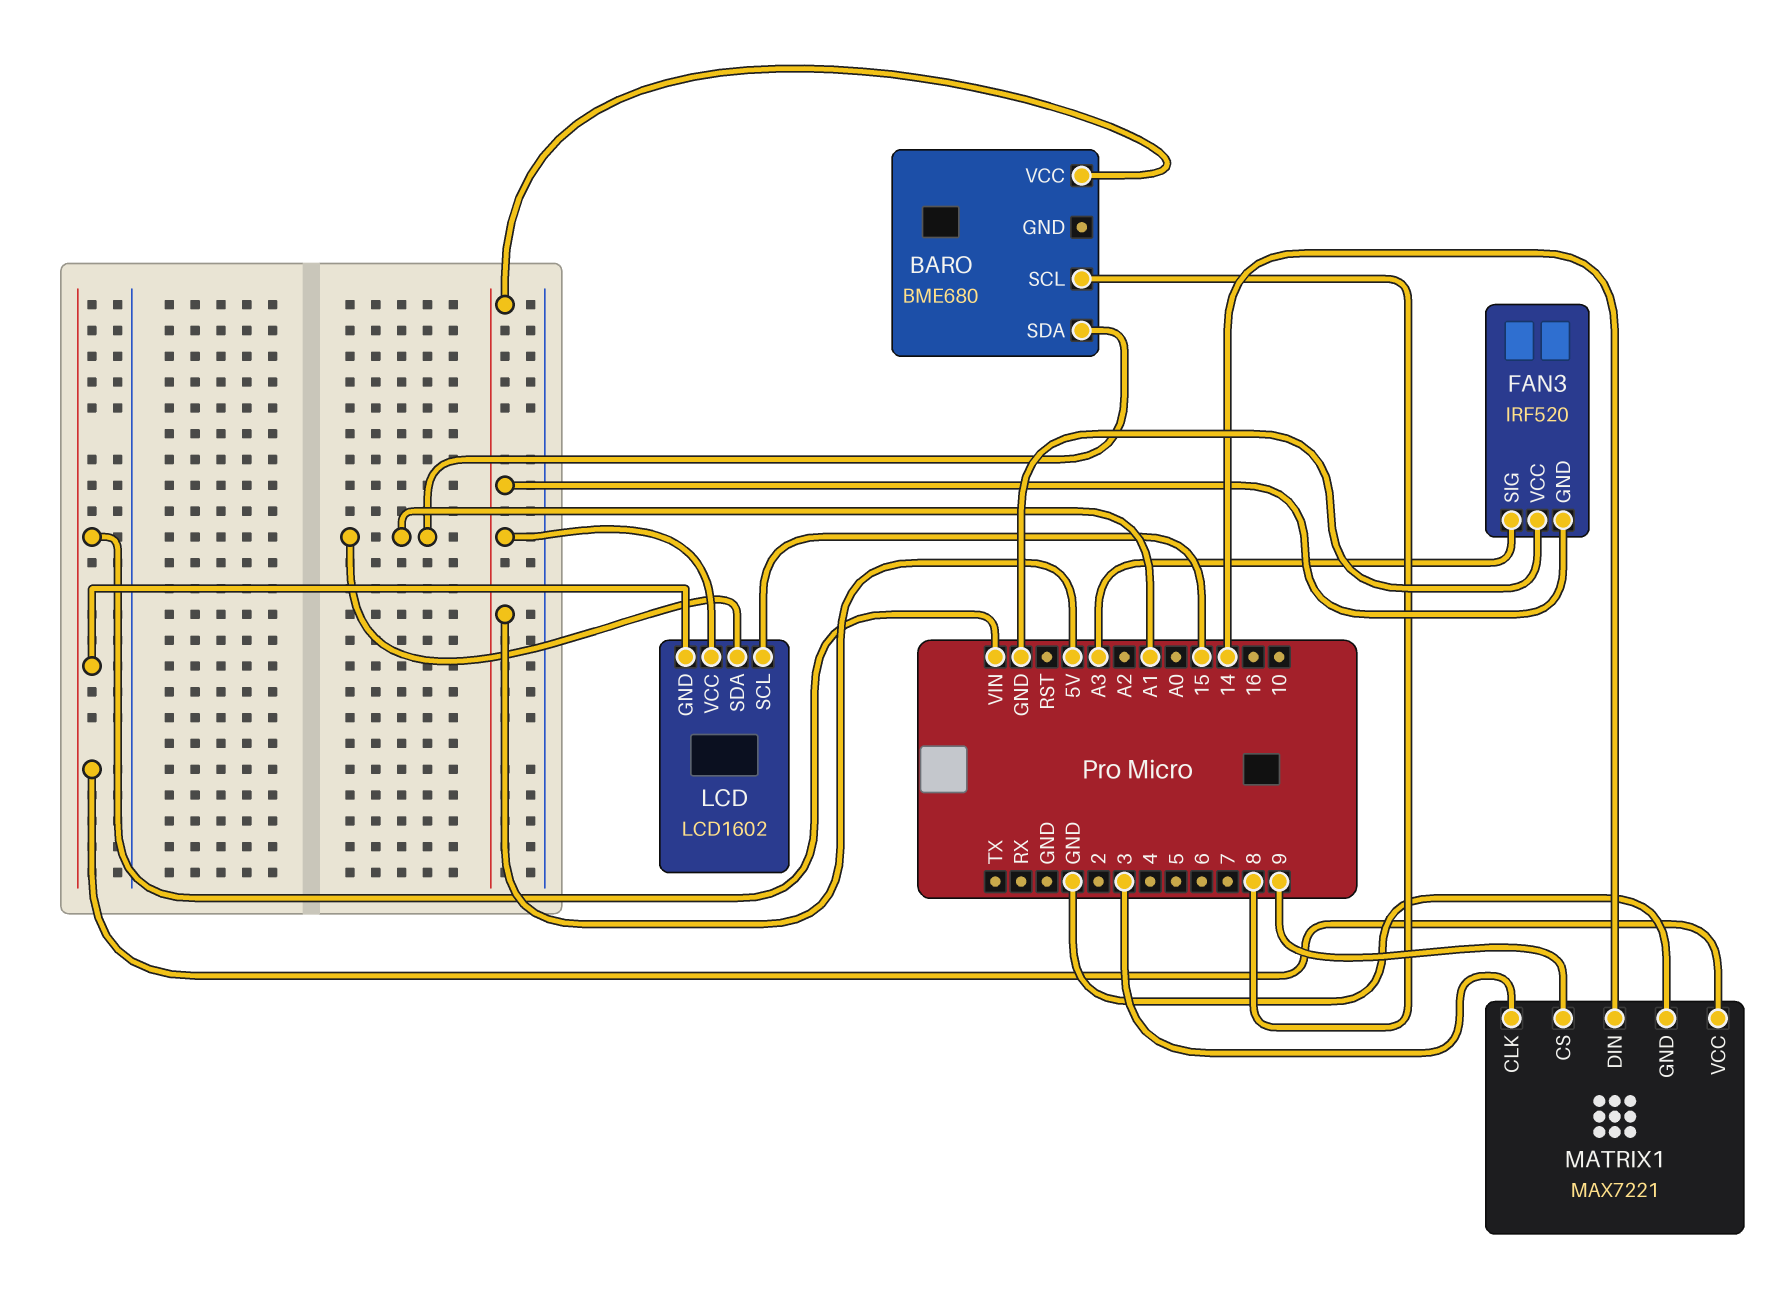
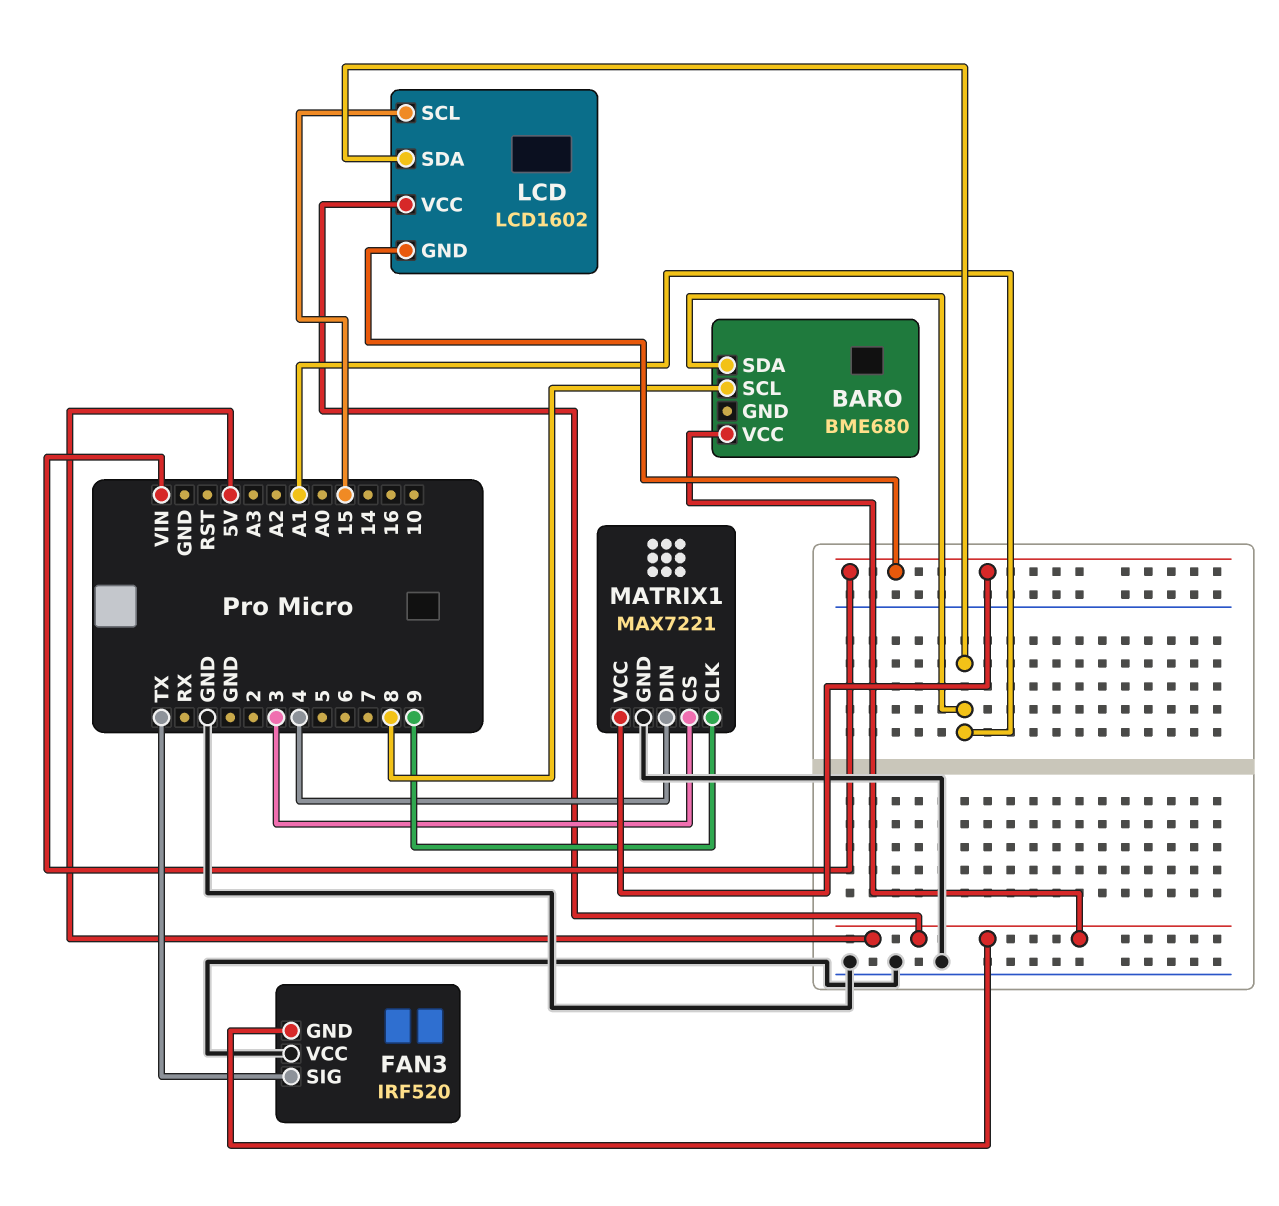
FAN3 pin SIG: A3 -> TX
MATRIX1 pin CLK: 3 -> 9
MATRIX1 pin CS: 9 -> 3
MATRIX1 pin DIN: 14 -> 4

